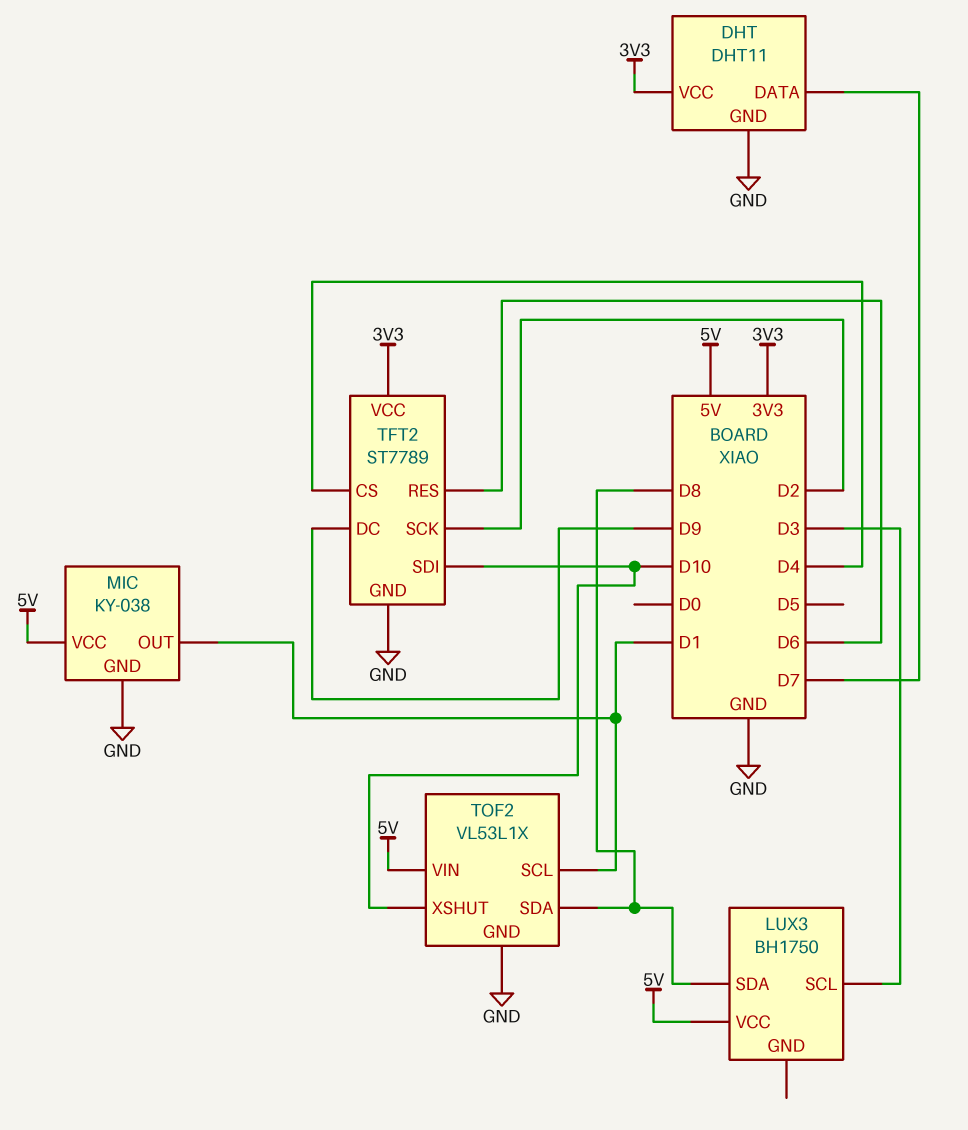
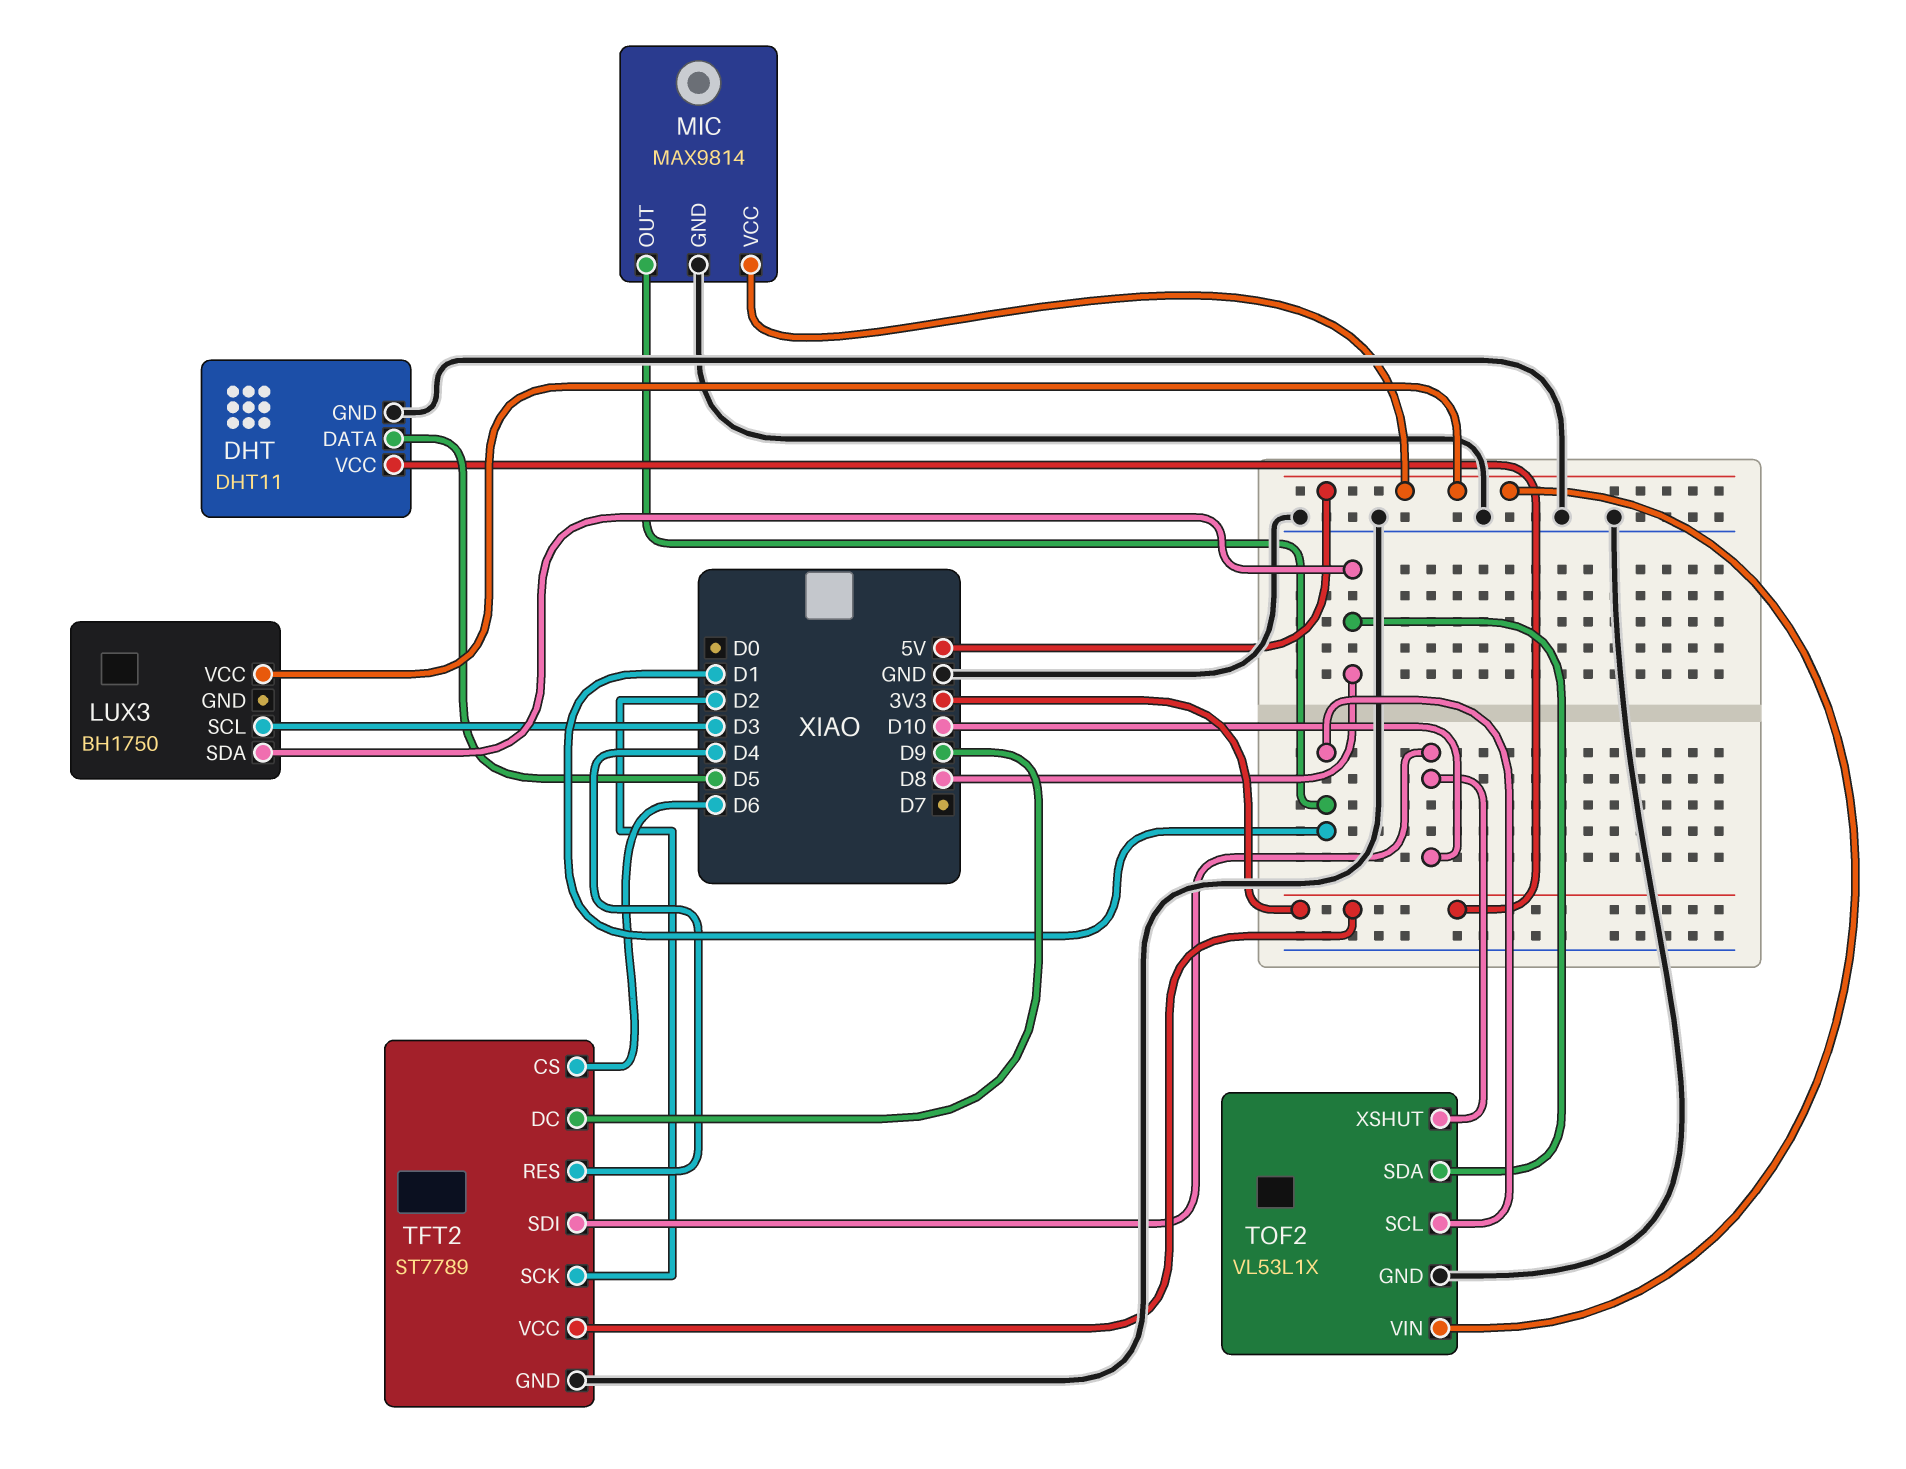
DHT pin DATA: D7 -> D5
MIC: KY-038 -> MAX9814
TFT2 pin CS: D4 -> D6
TFT2 pin RES: D6 -> D4

